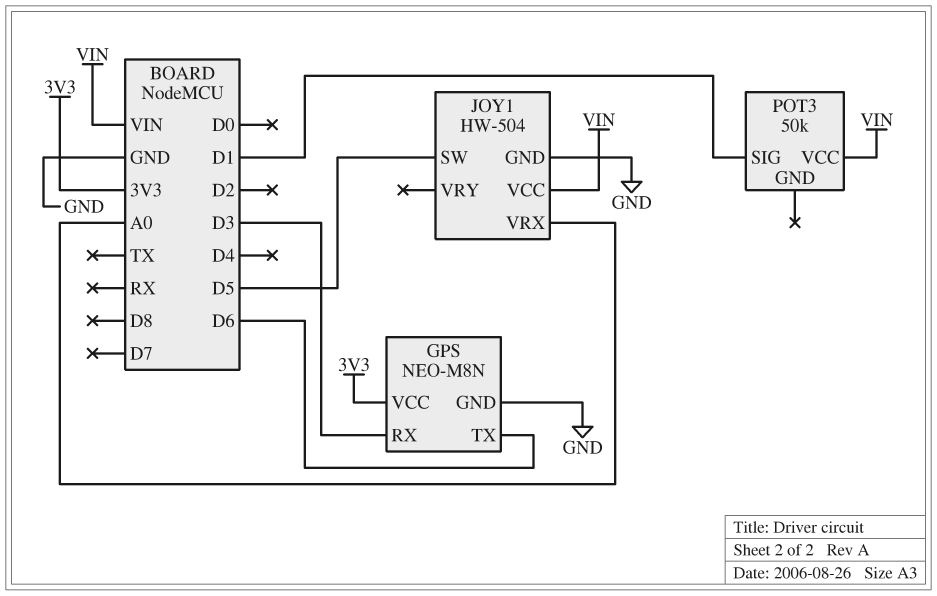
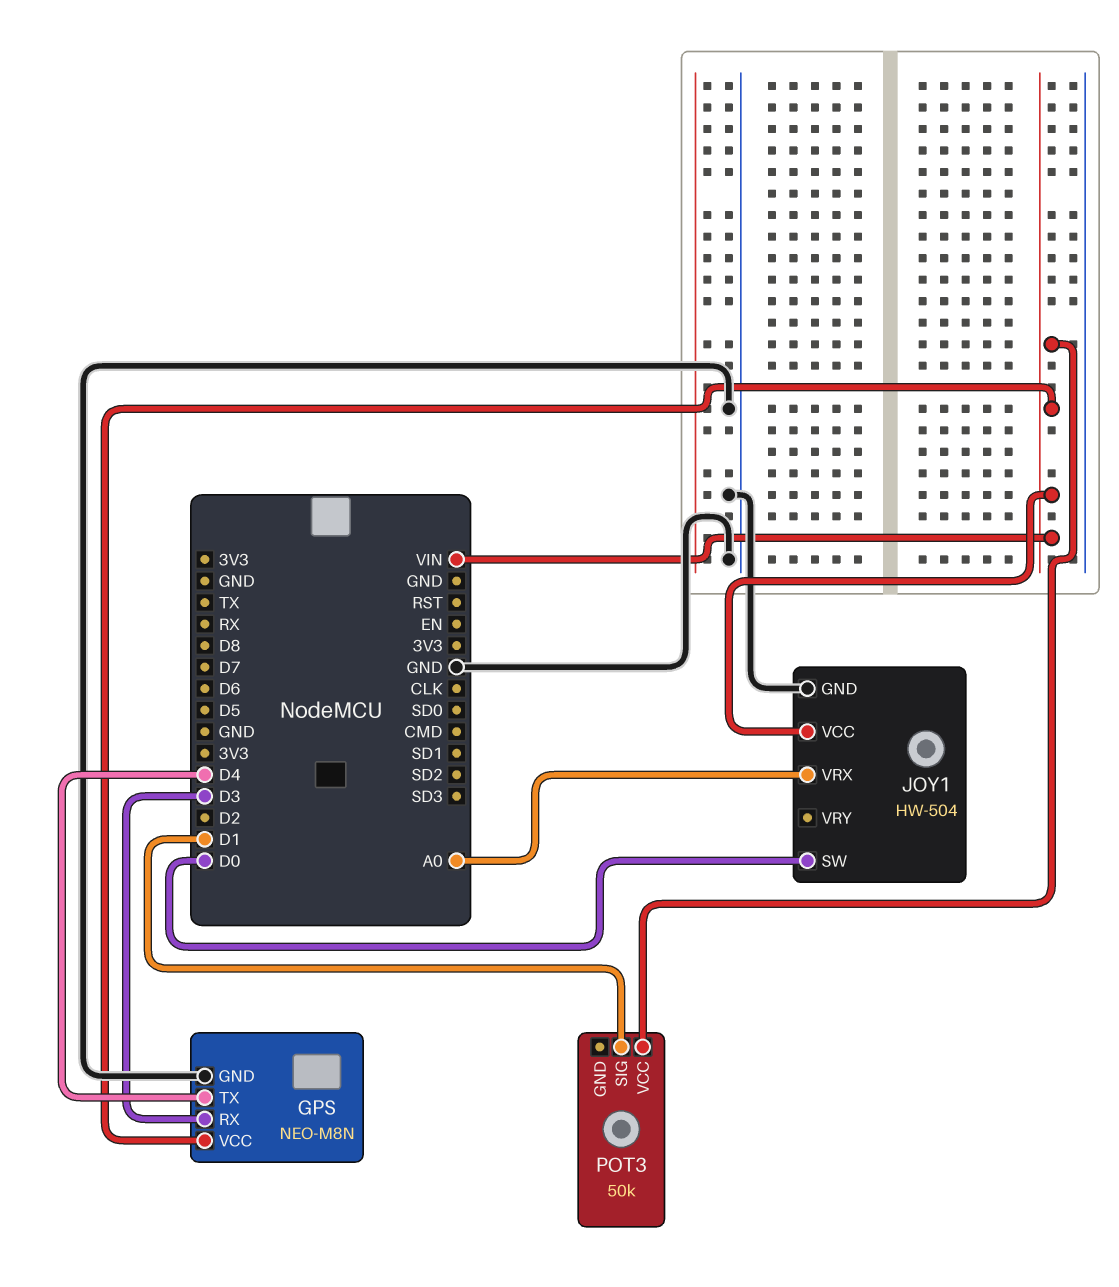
GPS pin TX: D6 -> D4
GPS pin VCC: 3V3 -> VIN
JOY1 pin SW: D5 -> D0

